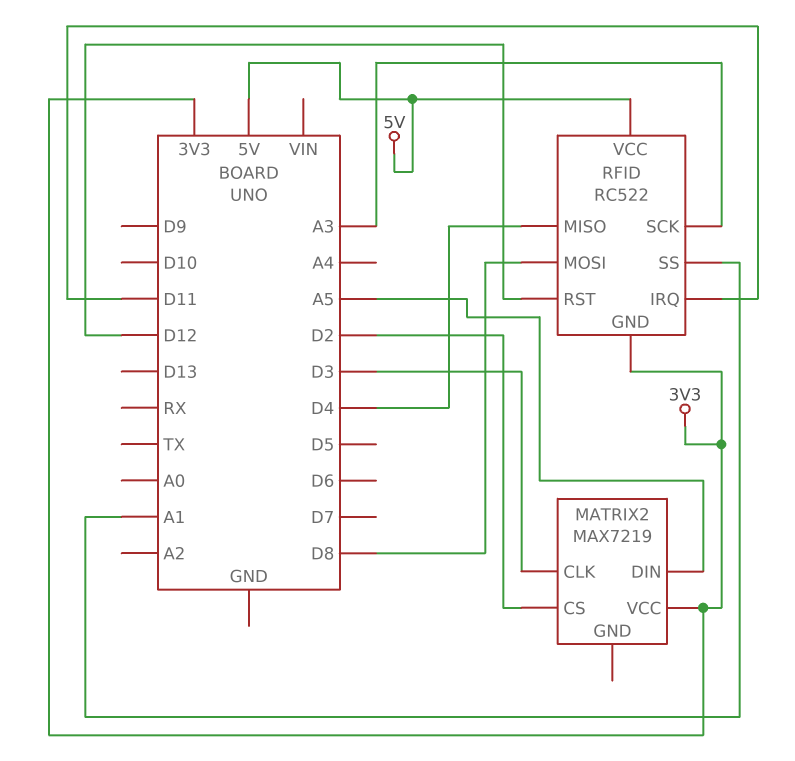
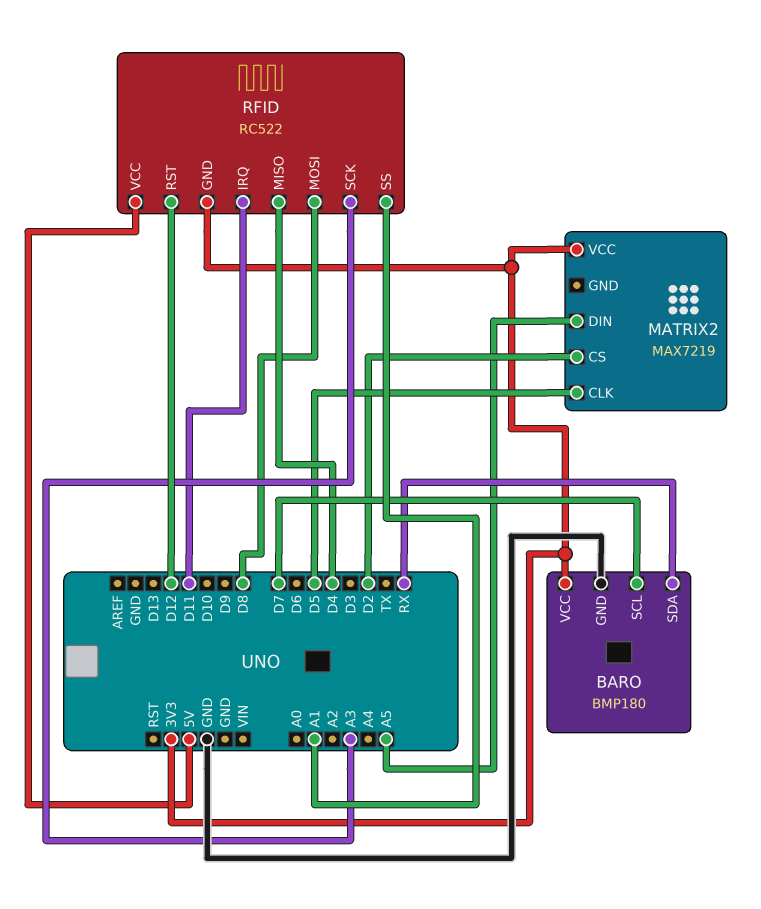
BARO: none -> BMP180
BARO pin GND: none -> GND
BARO pin SCL: none -> D7
BARO pin SDA: none -> RX
BARO pin VCC: none -> 3V3
MATRIX2 pin CLK: D3 -> D5

